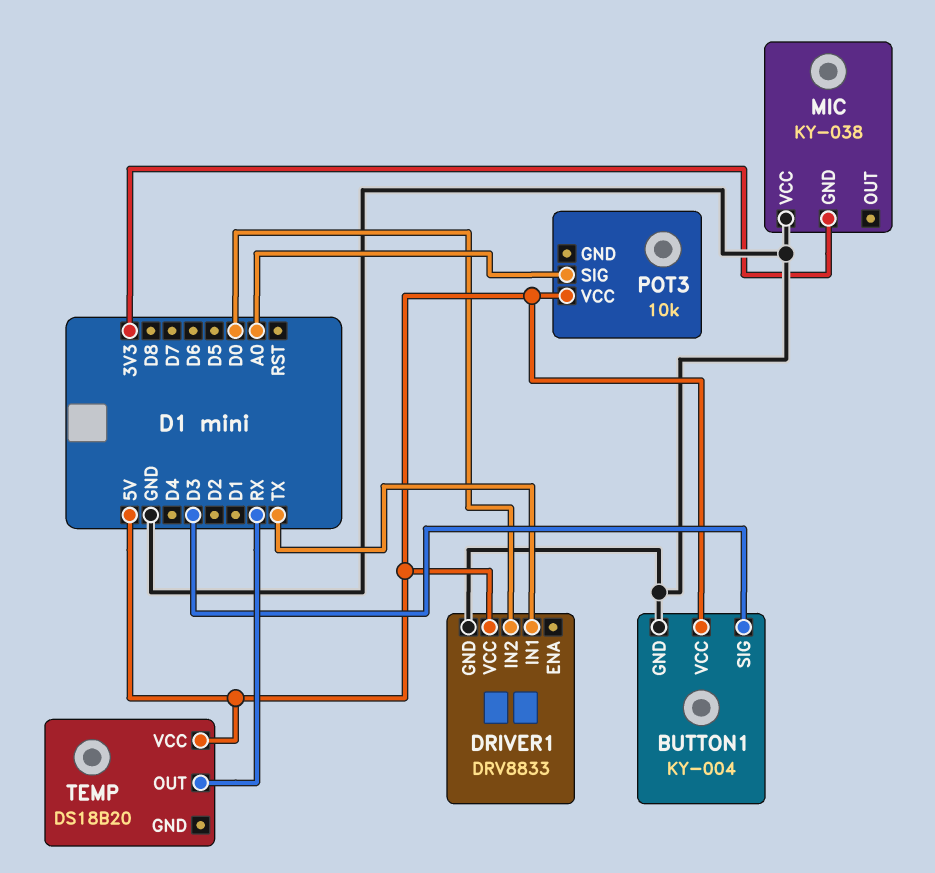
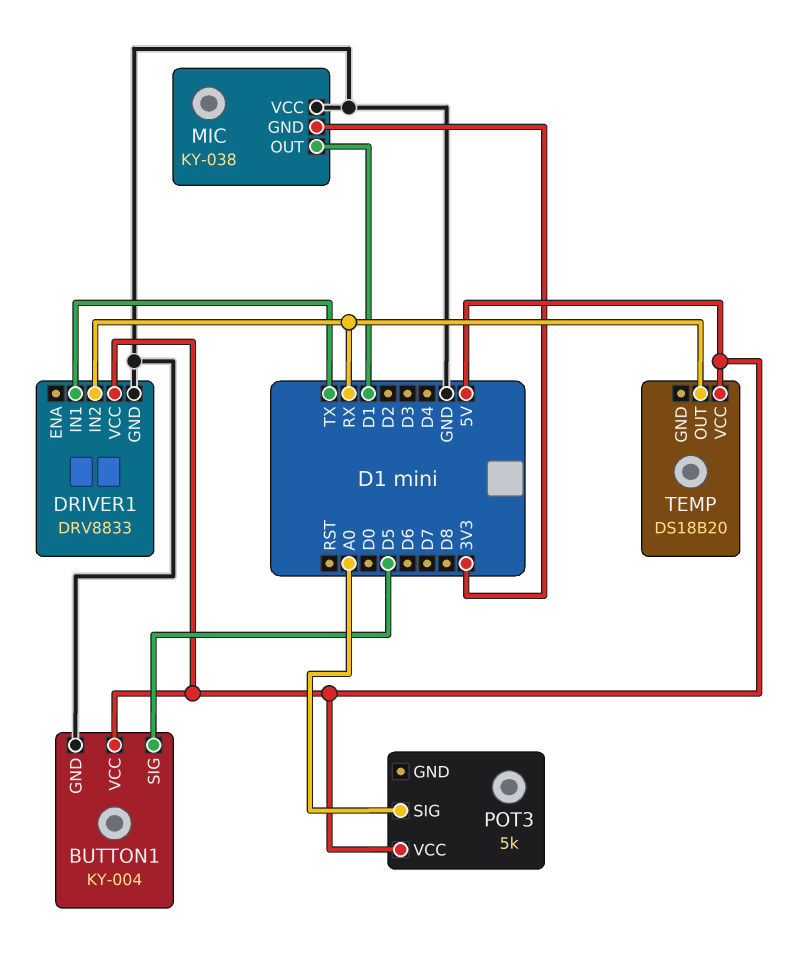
BUTTON1 pin SIG: D3 -> D5
DRIVER1 pin IN2: D0 -> RX
MIC pin OUT: none -> D1
POT3: 10k -> 5k

